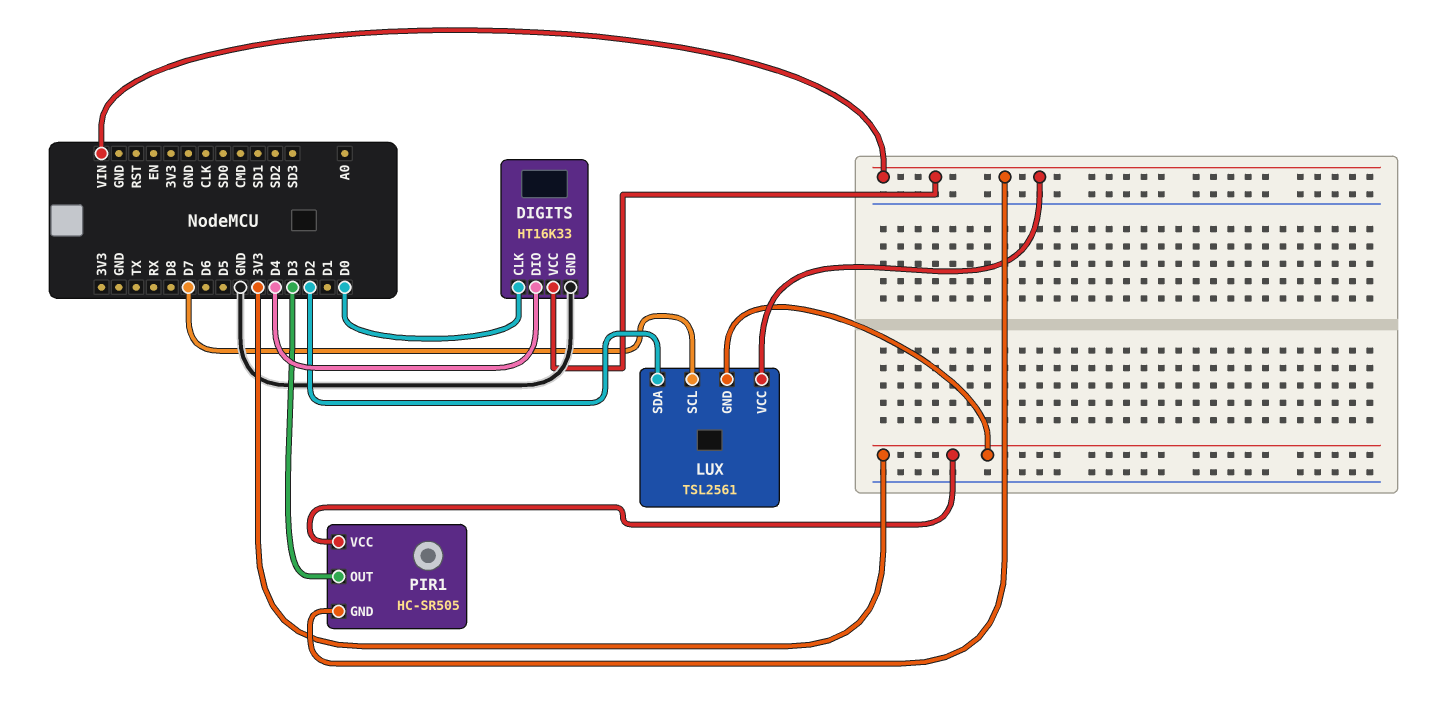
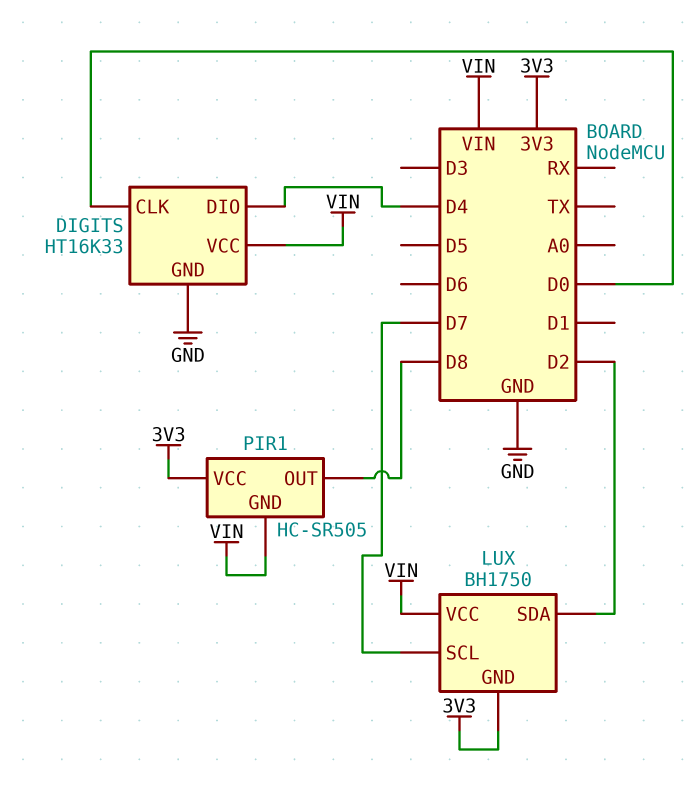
LUX: TSL2561 -> BH1750
PIR1 pin OUT: D3 -> D8

